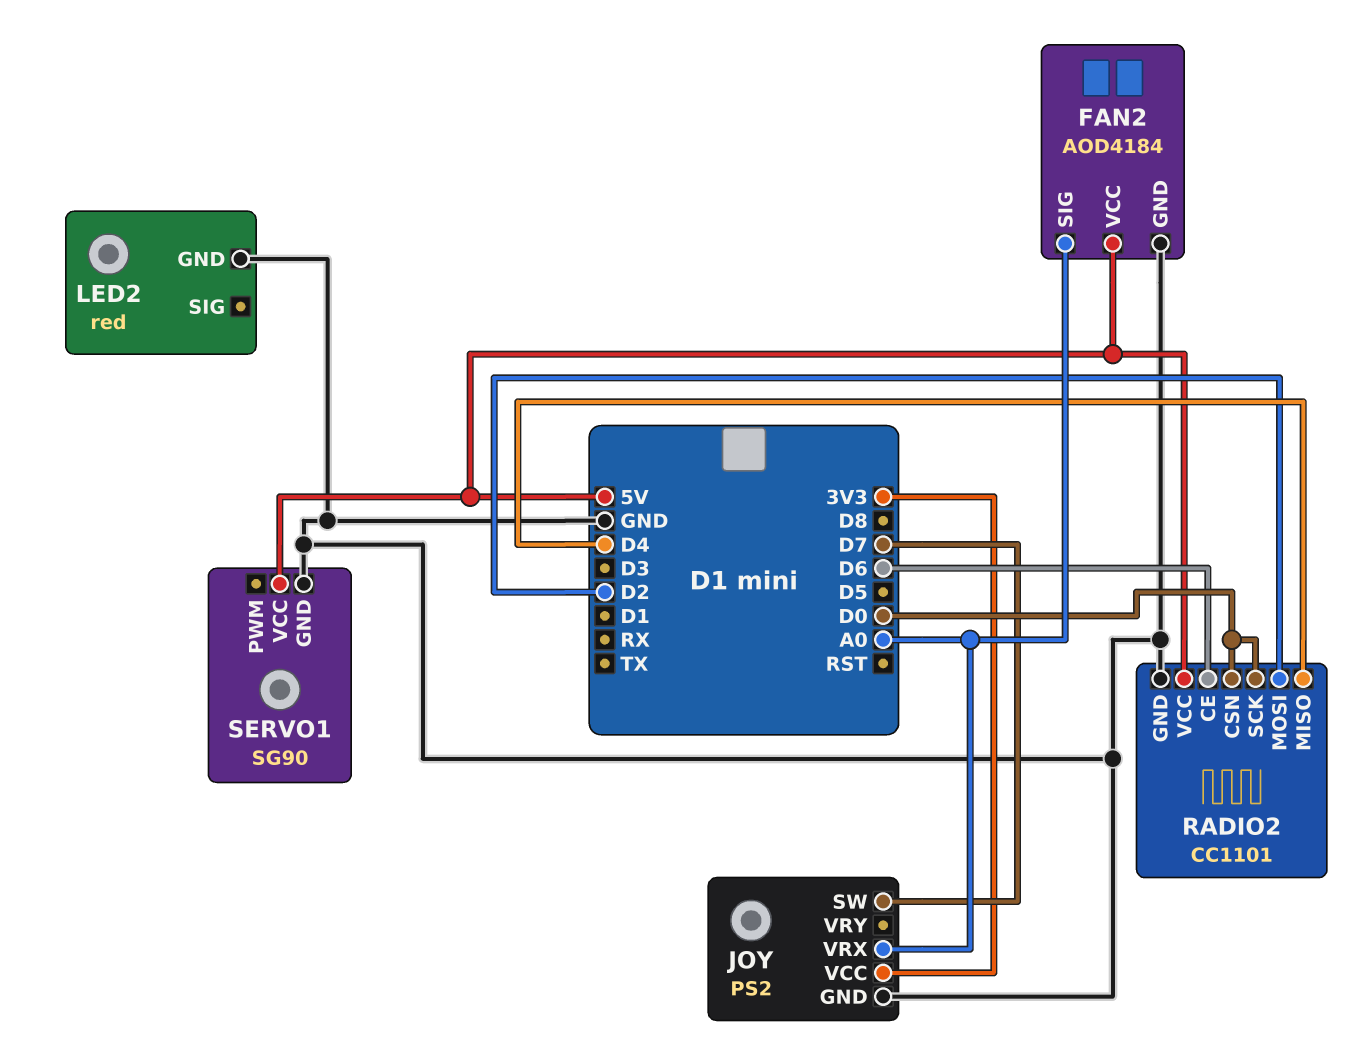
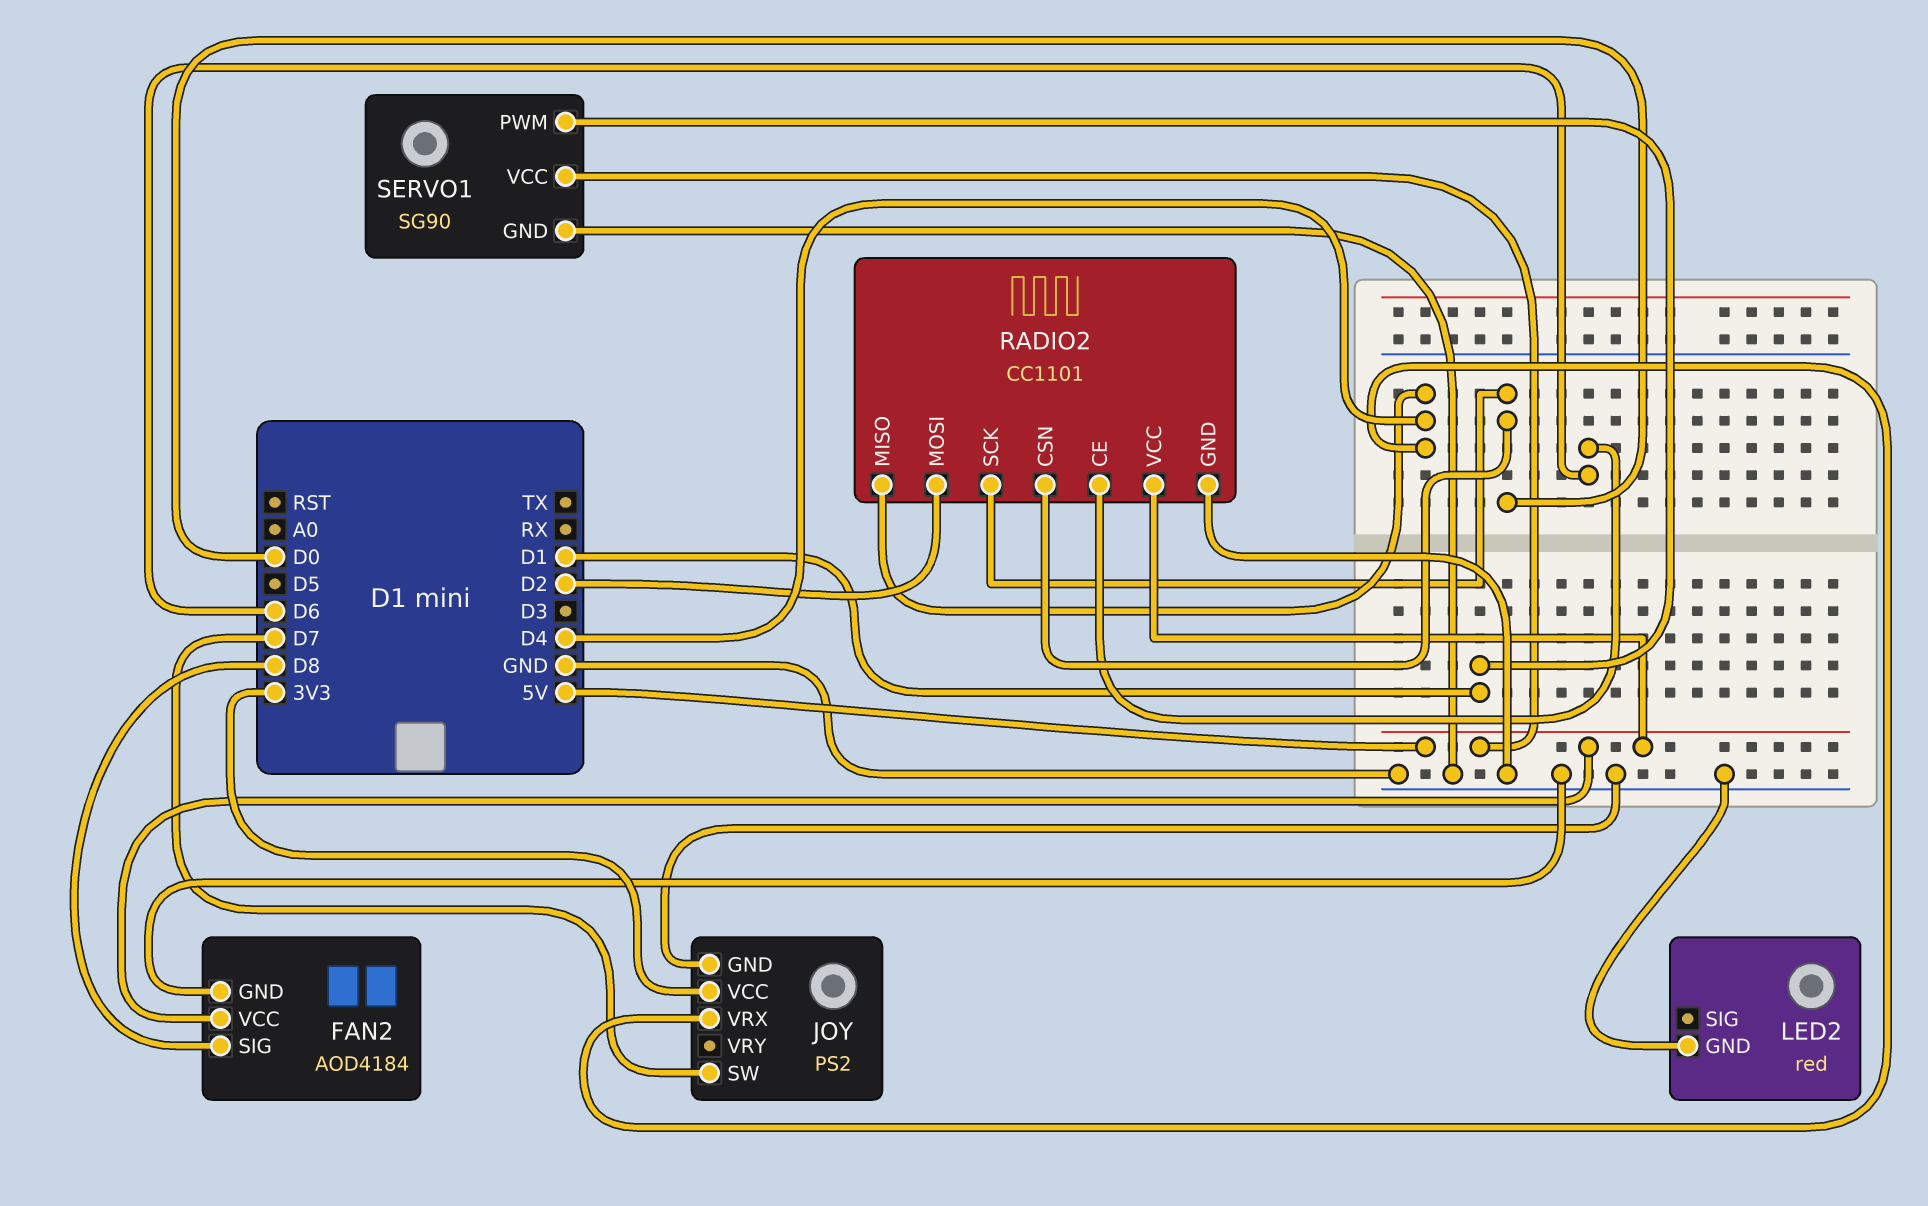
FAN2 pin SIG: A0 -> D8
JOY pin VRX: A0 -> D4
SERVO1 pin PWM: none -> D1

